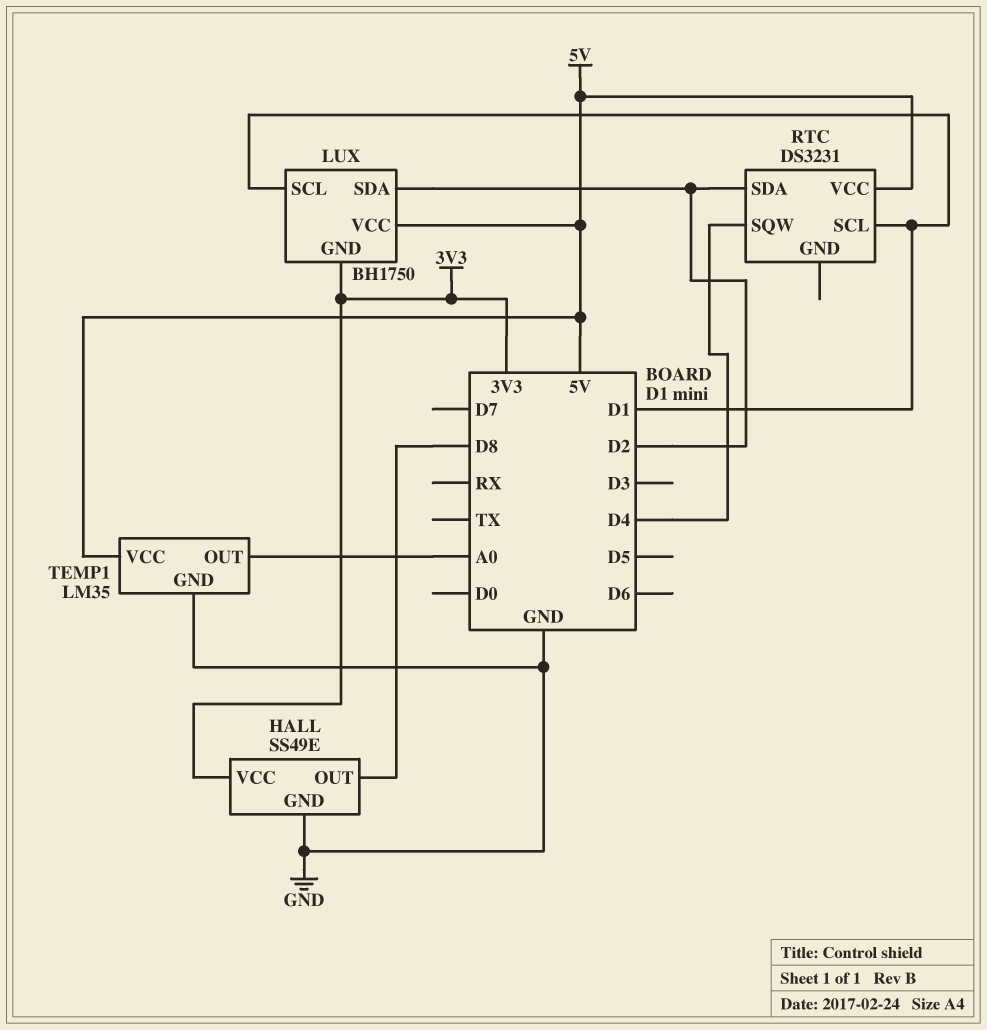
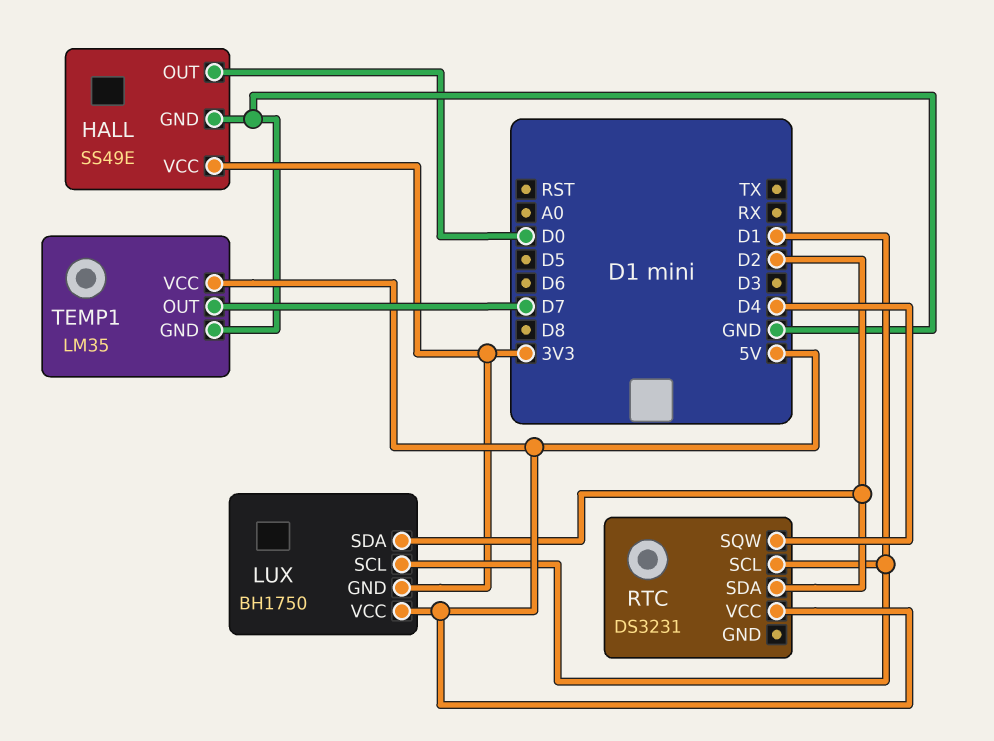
HALL pin OUT: D8 -> D0
TEMP1 pin OUT: A0 -> D7

